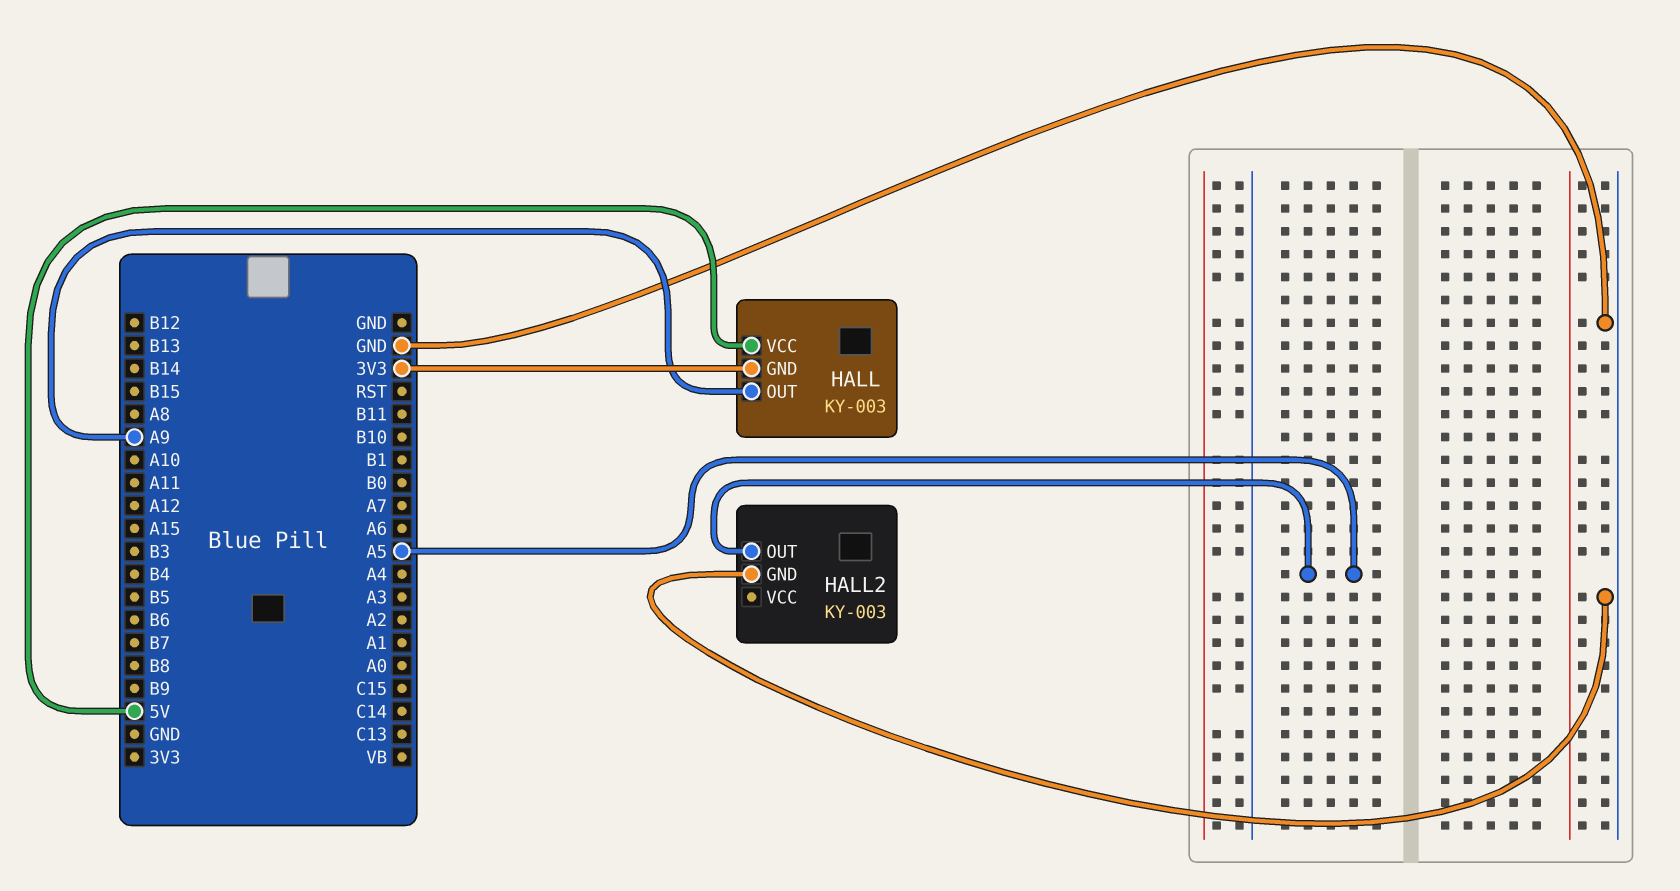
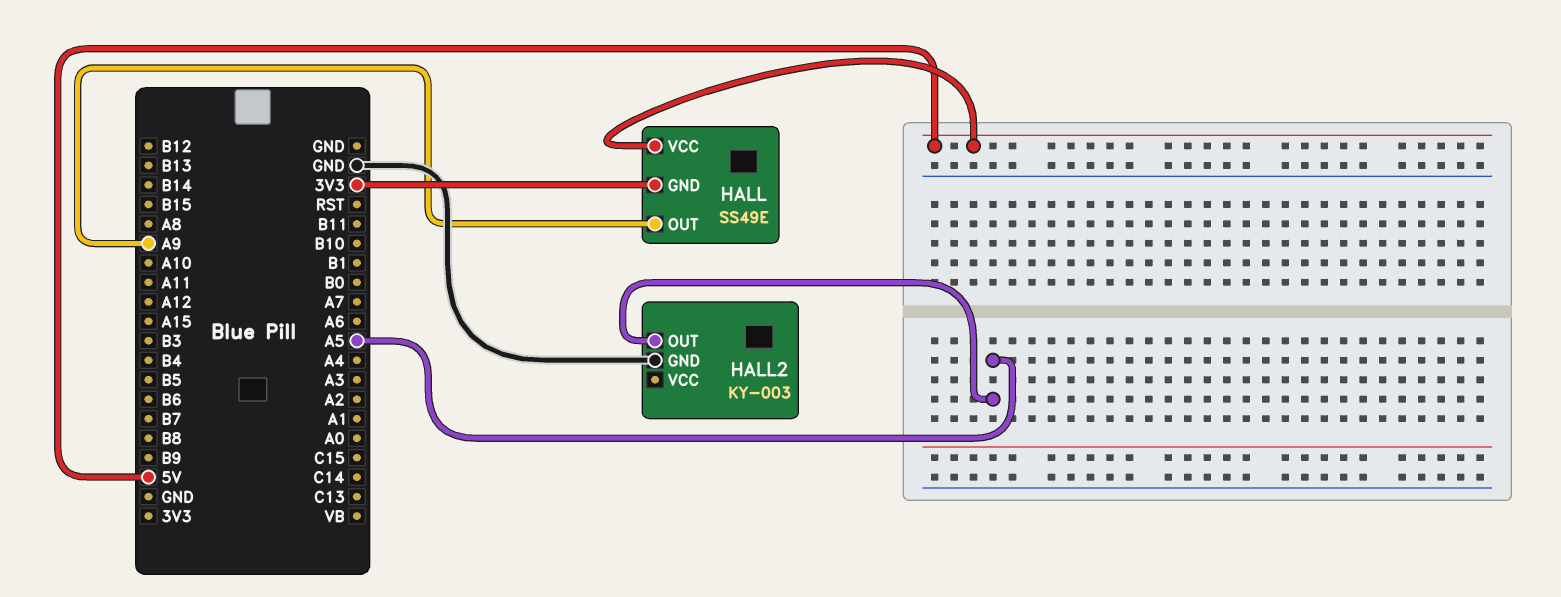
HALL: KY-003 -> SS49E

